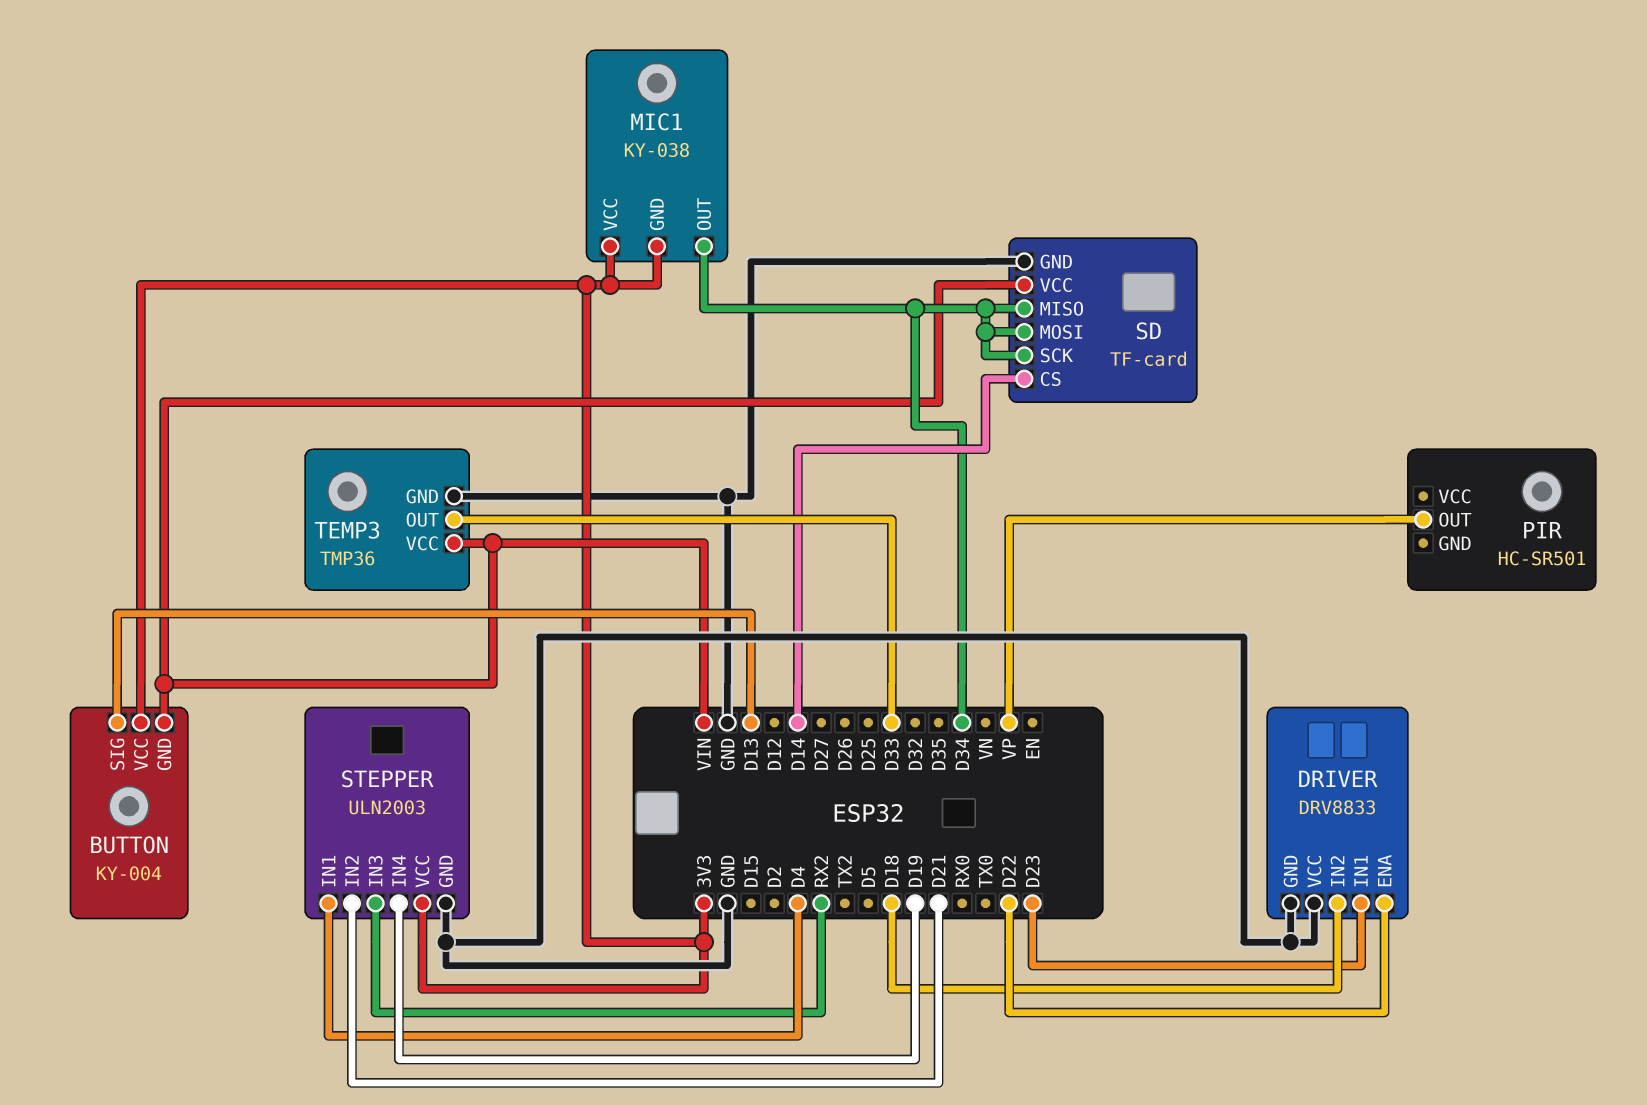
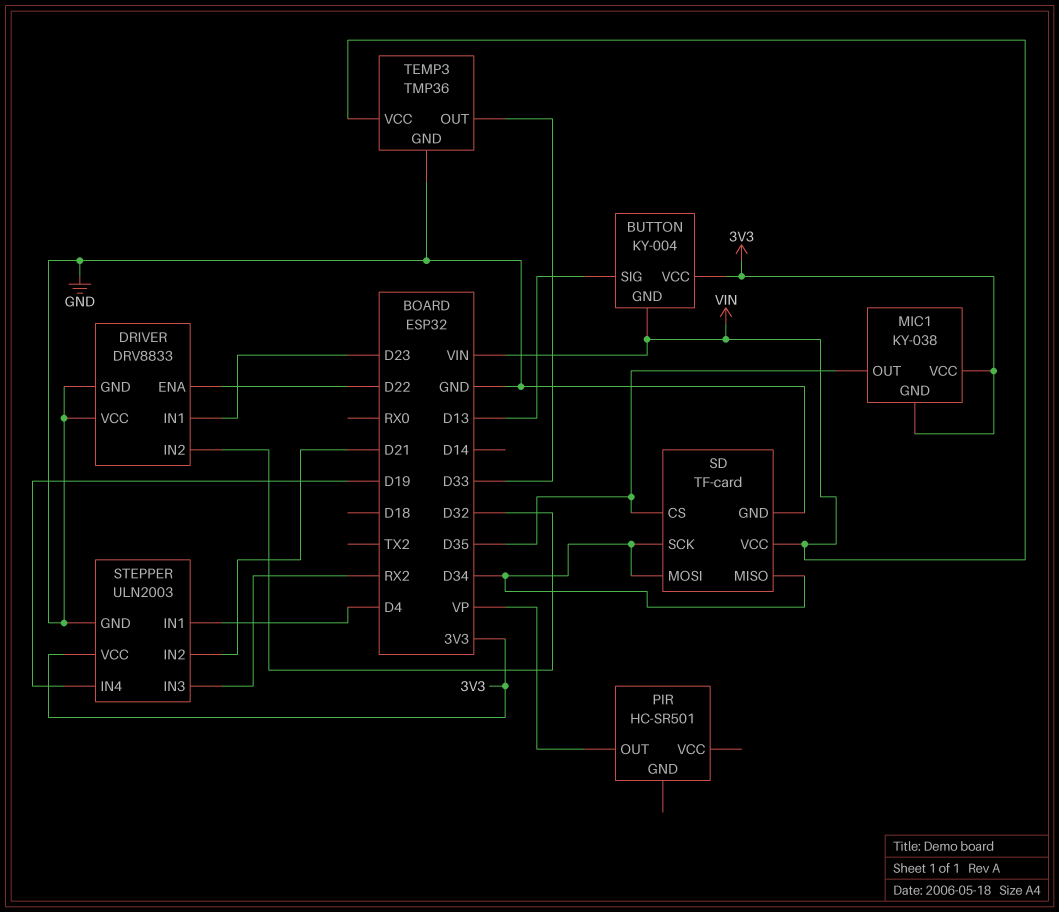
DRIVER pin IN2: D18 -> D32
MIC1 pin OUT: D34 -> D35
SD pin CS: D14 -> D35

